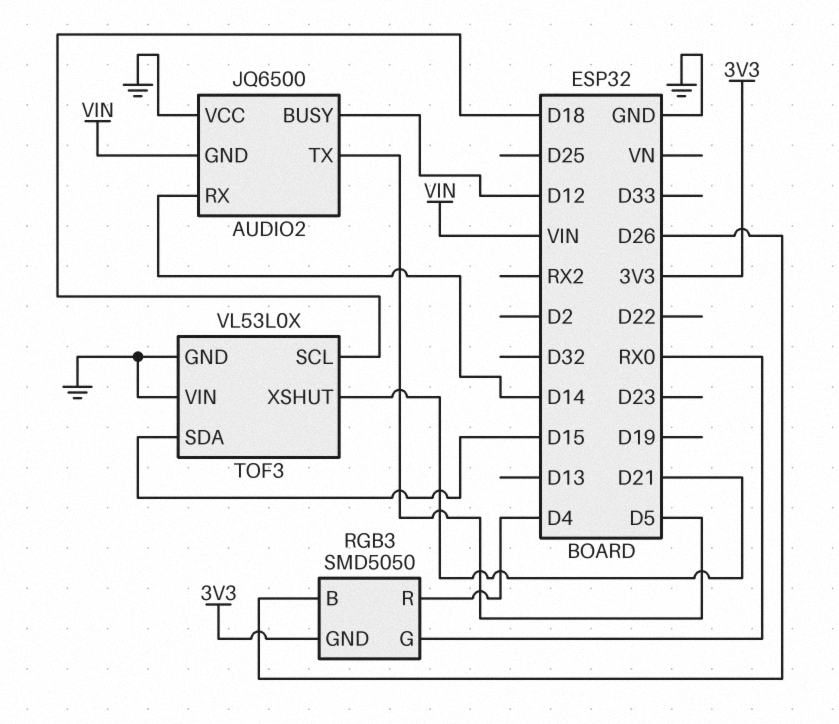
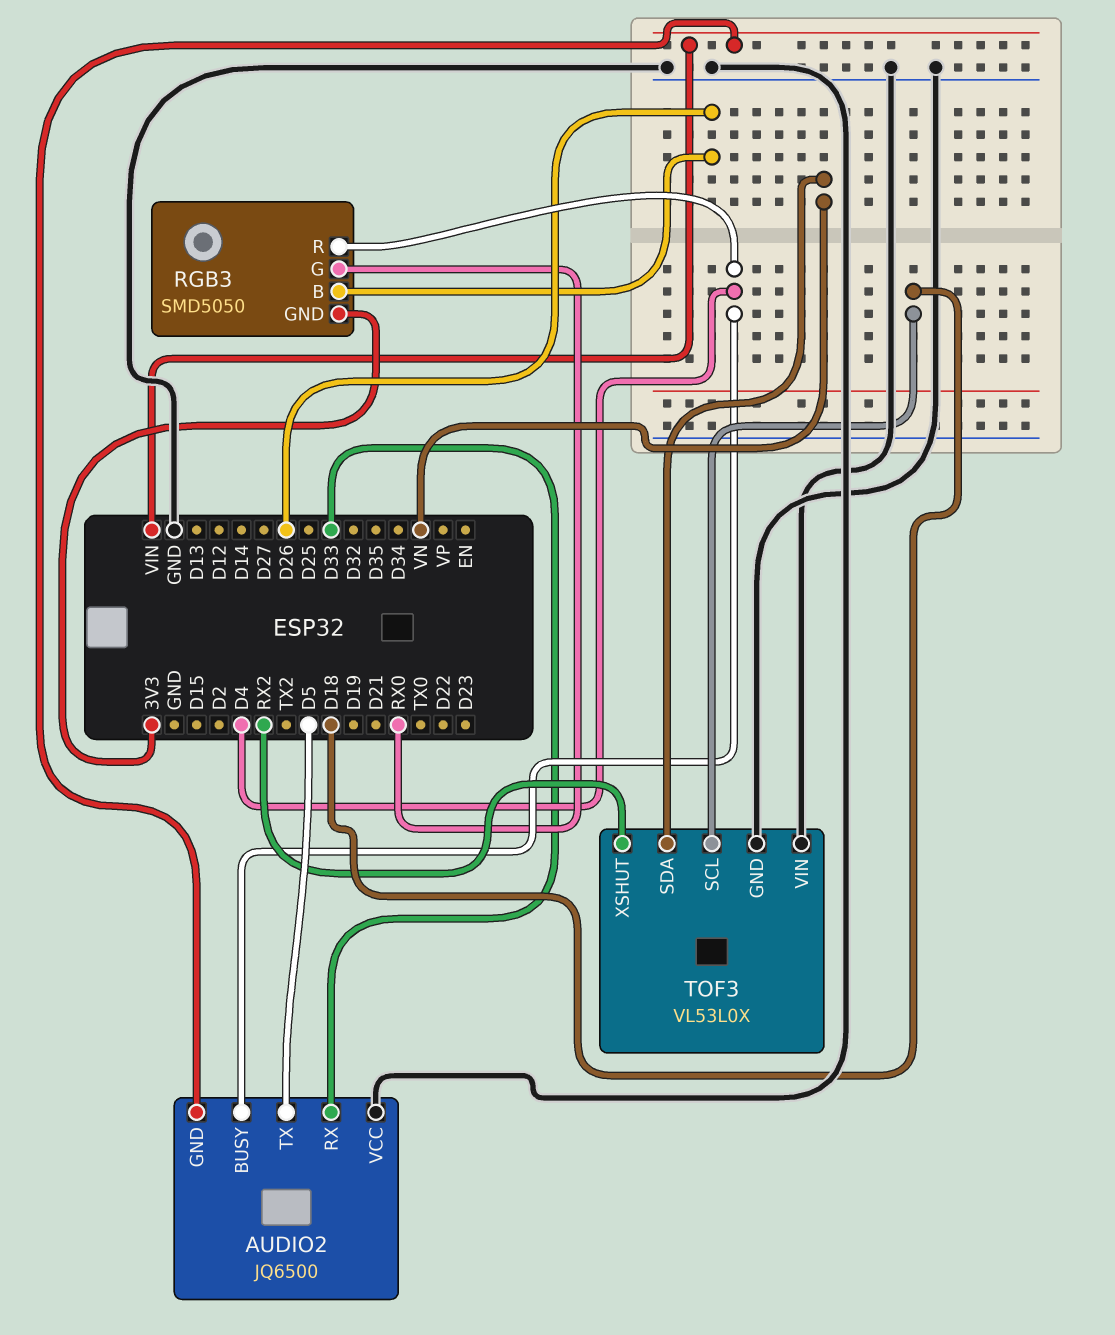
AUDIO2 pin BUSY: D12 -> D4
AUDIO2 pin RX: D14 -> D33
TOF3 pin SDA: D15 -> VN
TOF3 pin XSHUT: D21 -> RX2

